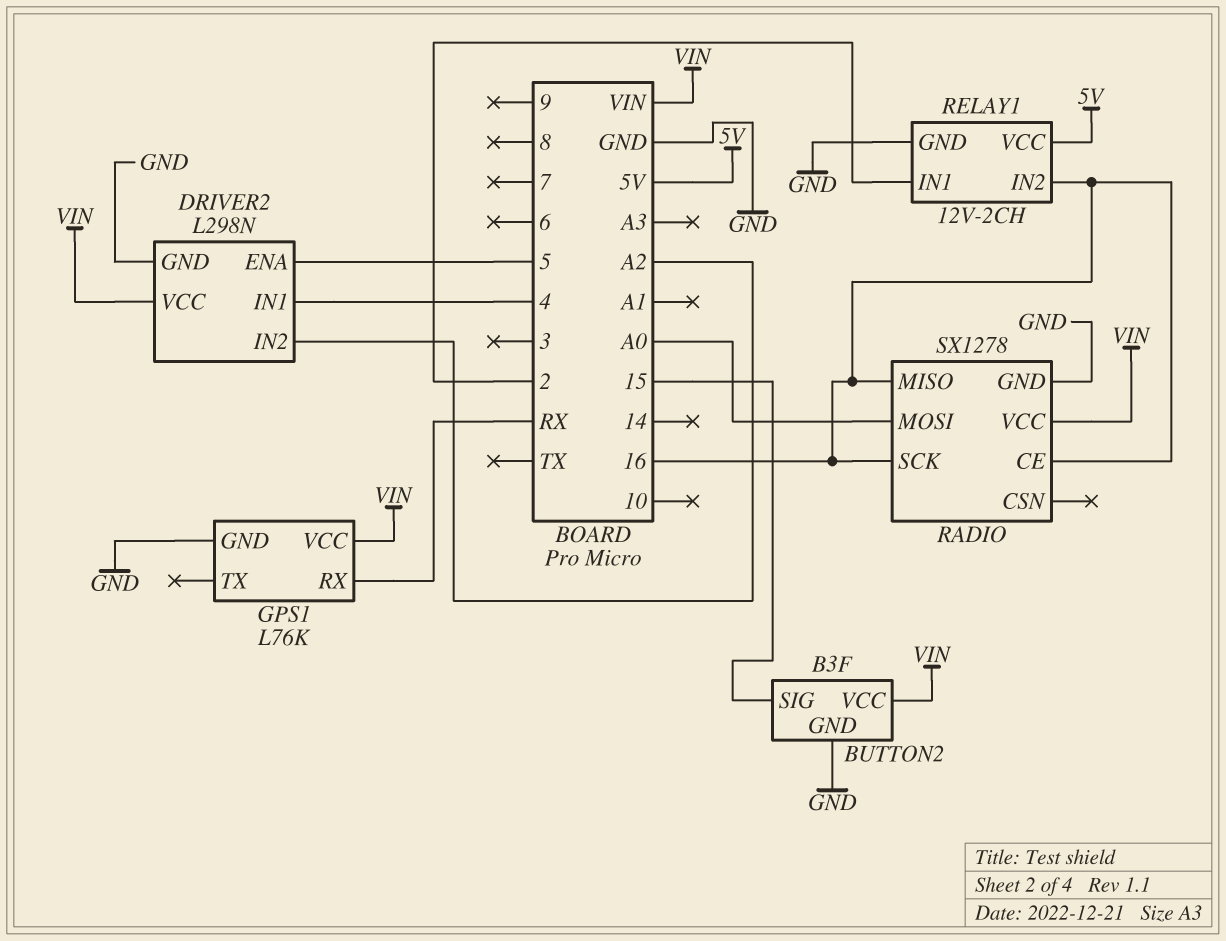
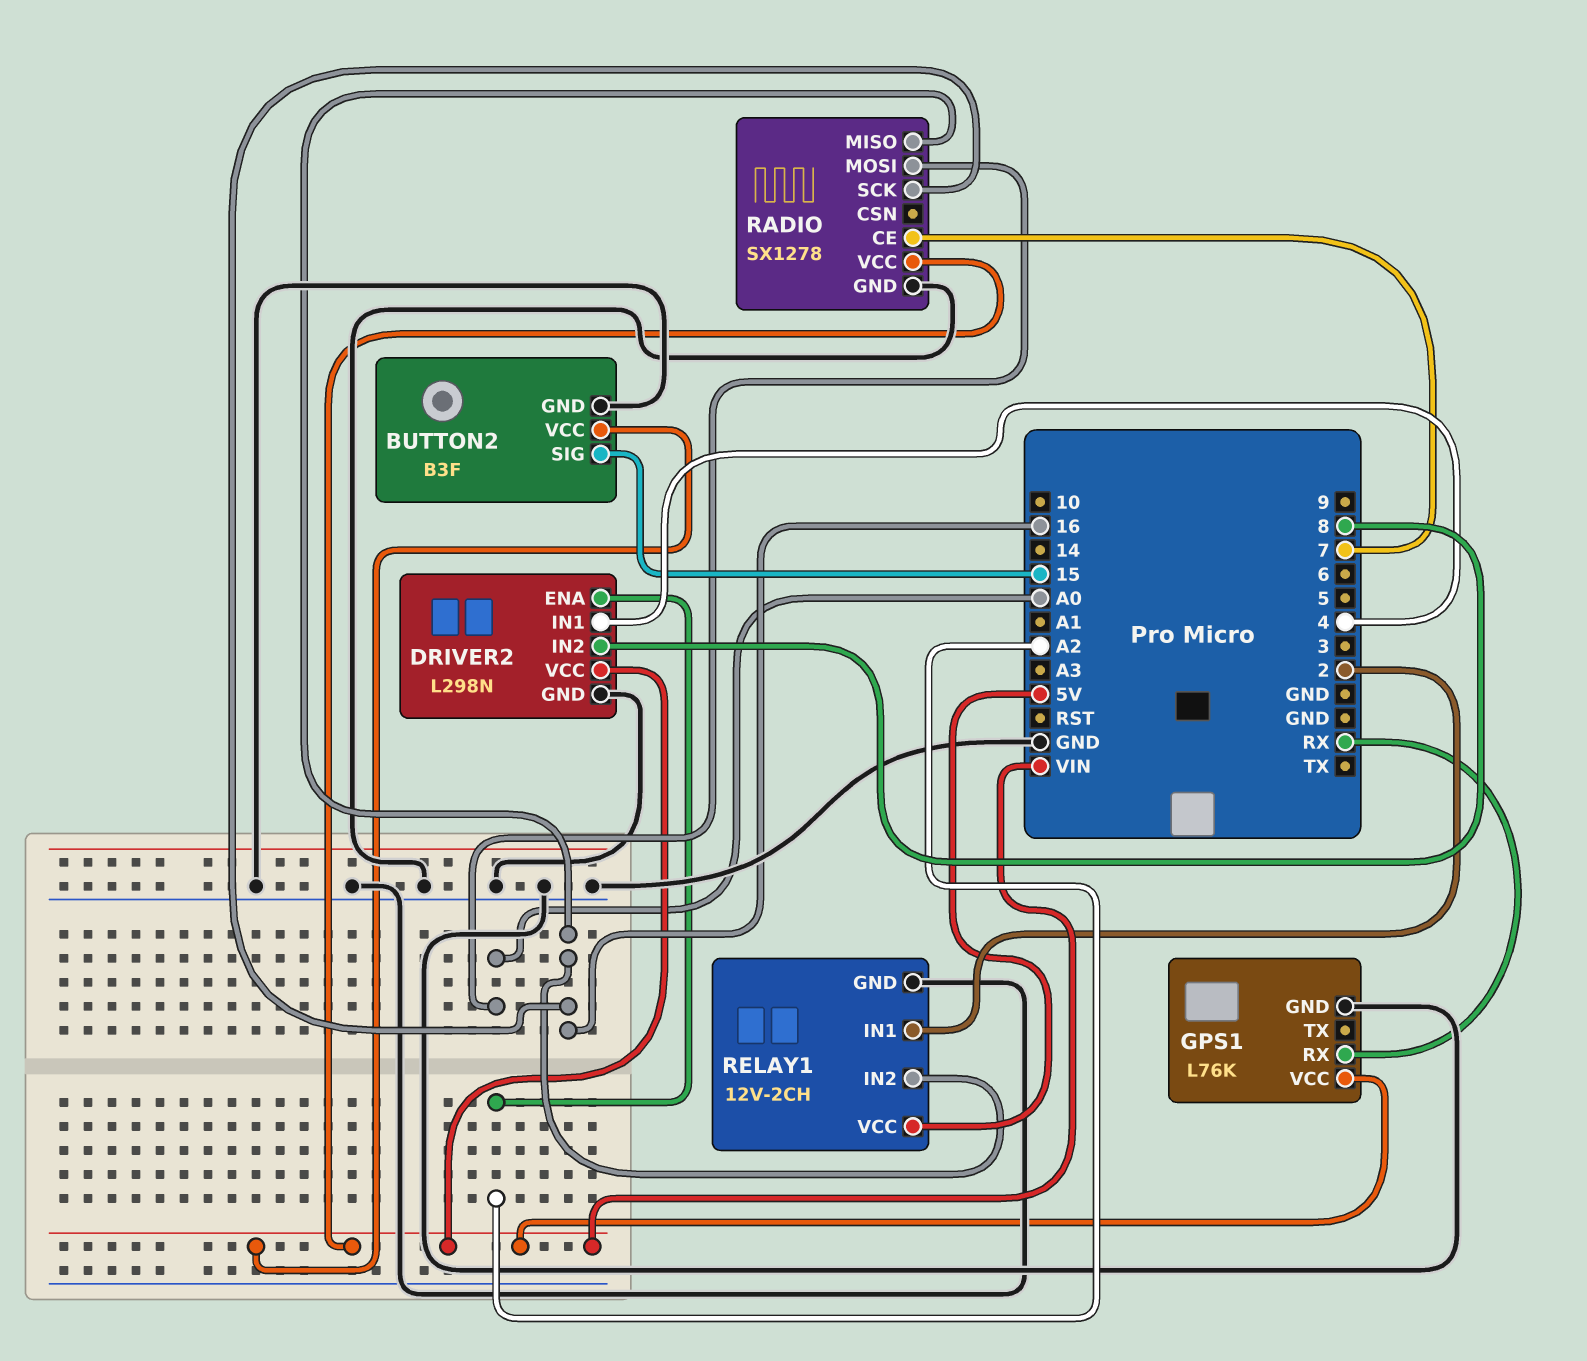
DRIVER2 pin ENA: 5 -> A2
DRIVER2 pin IN2: A2 -> 8
RADIO pin CE: 16 -> 7

